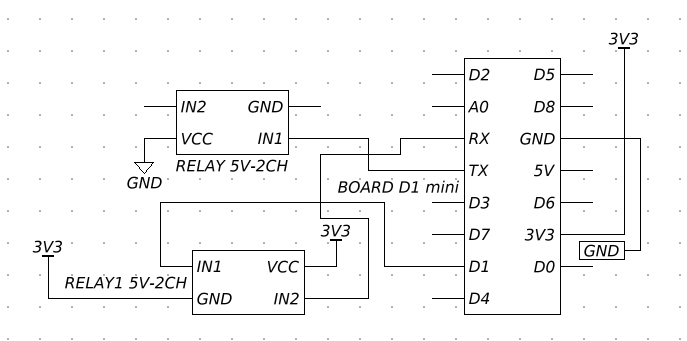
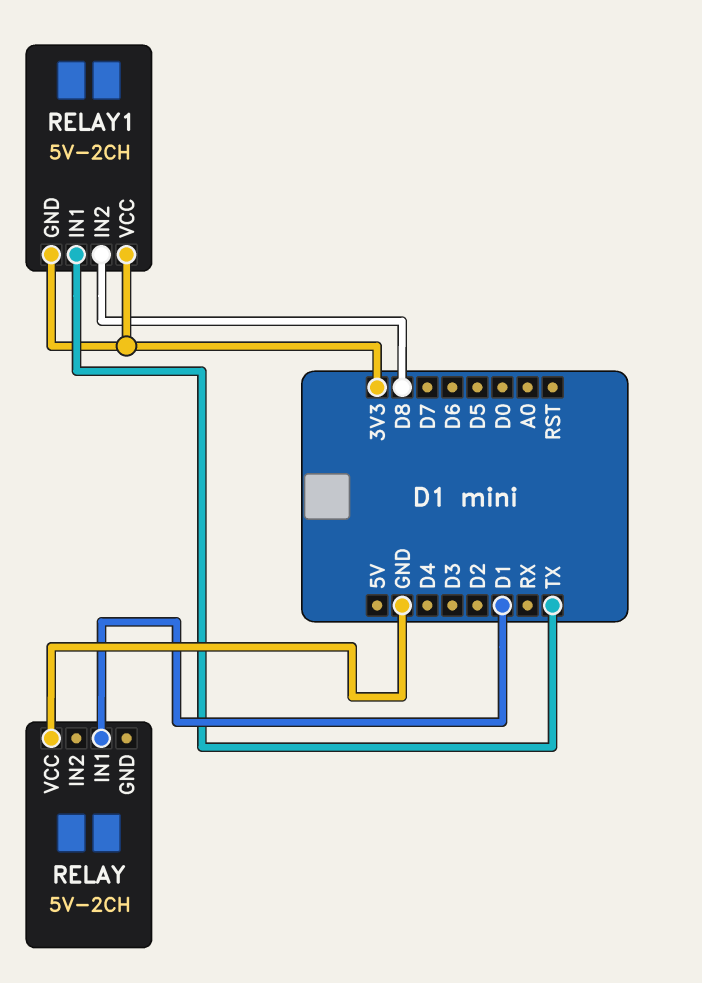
RELAY pin IN1: TX -> D1
RELAY1 pin IN1: D1 -> TX
RELAY1 pin IN2: RX -> D8

